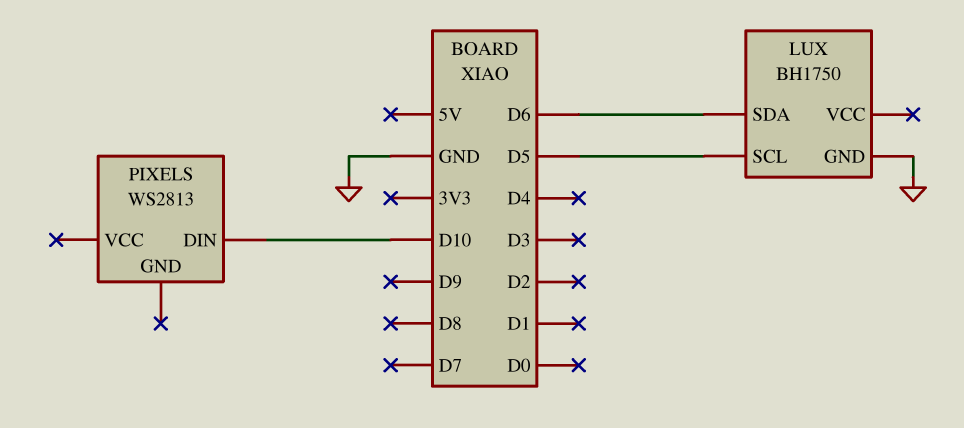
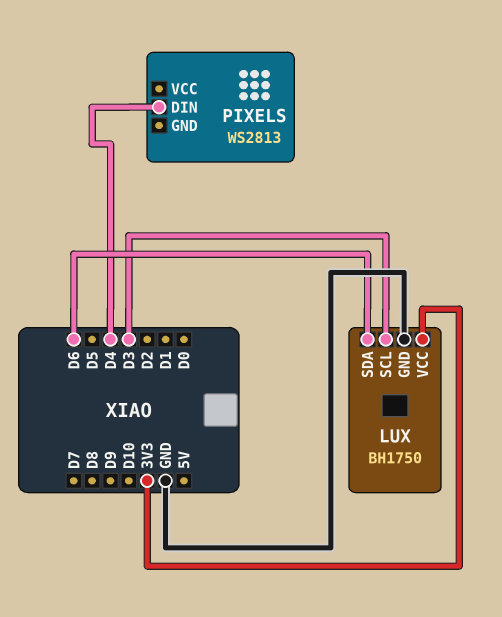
LUX pin SCL: D5 -> D3
LUX pin VCC: none -> 3V3
PIXELS pin DIN: D10 -> D4

